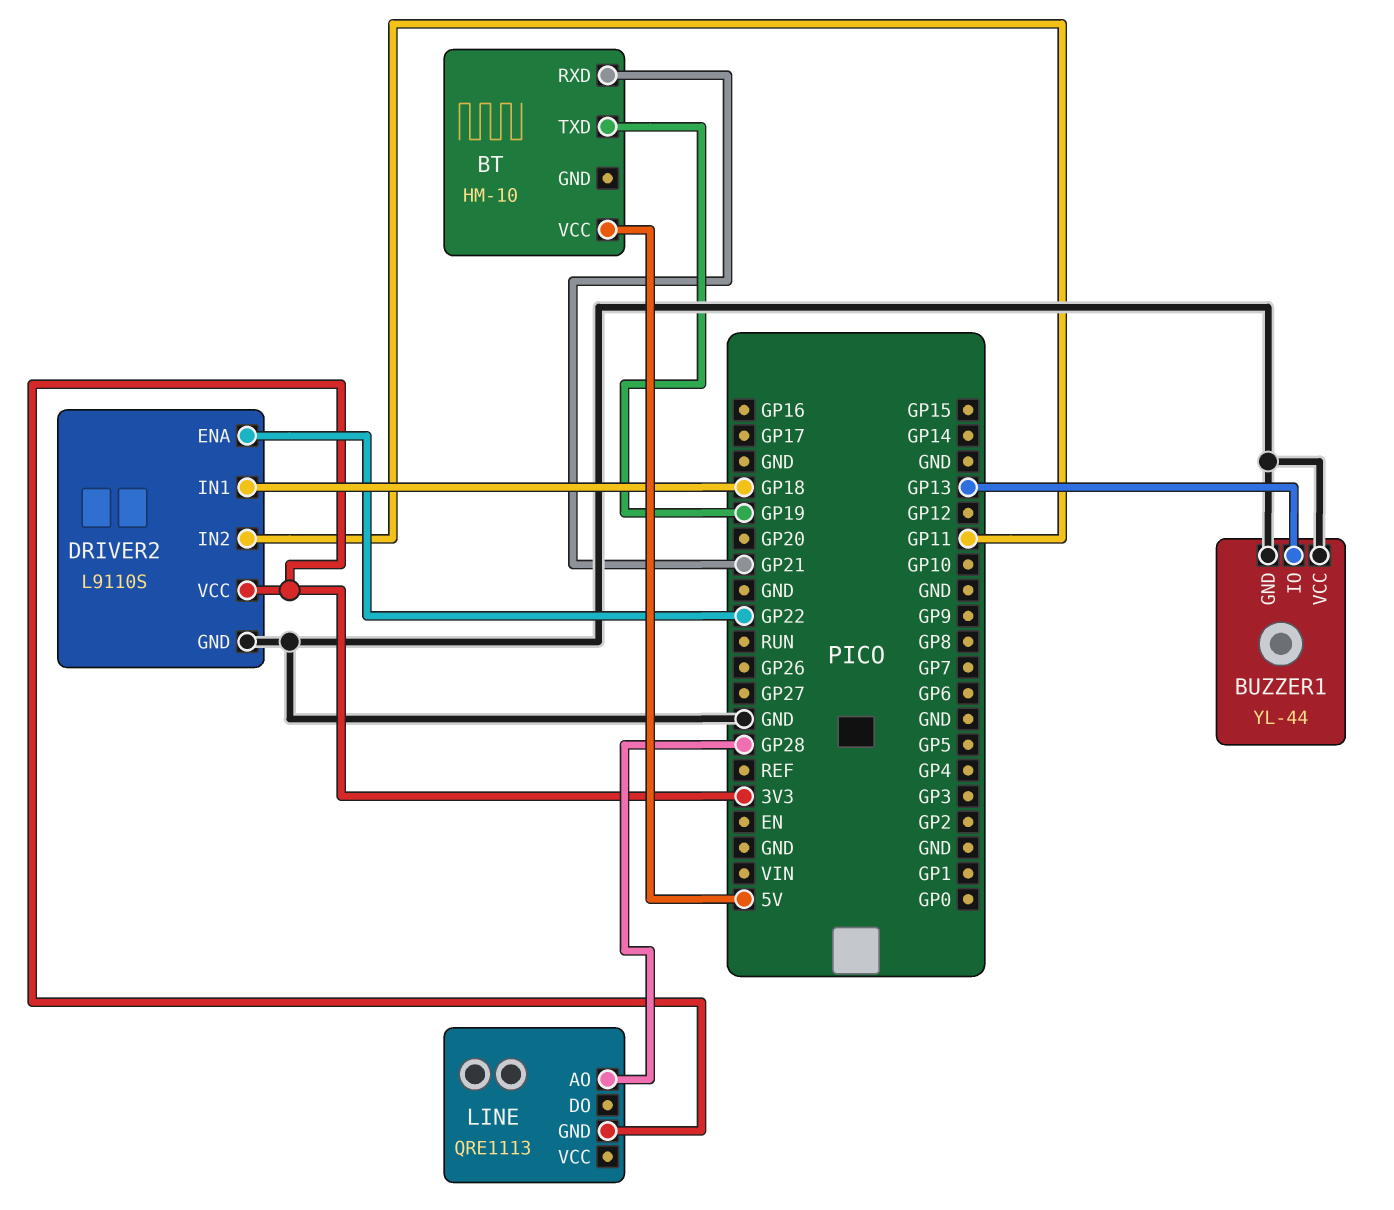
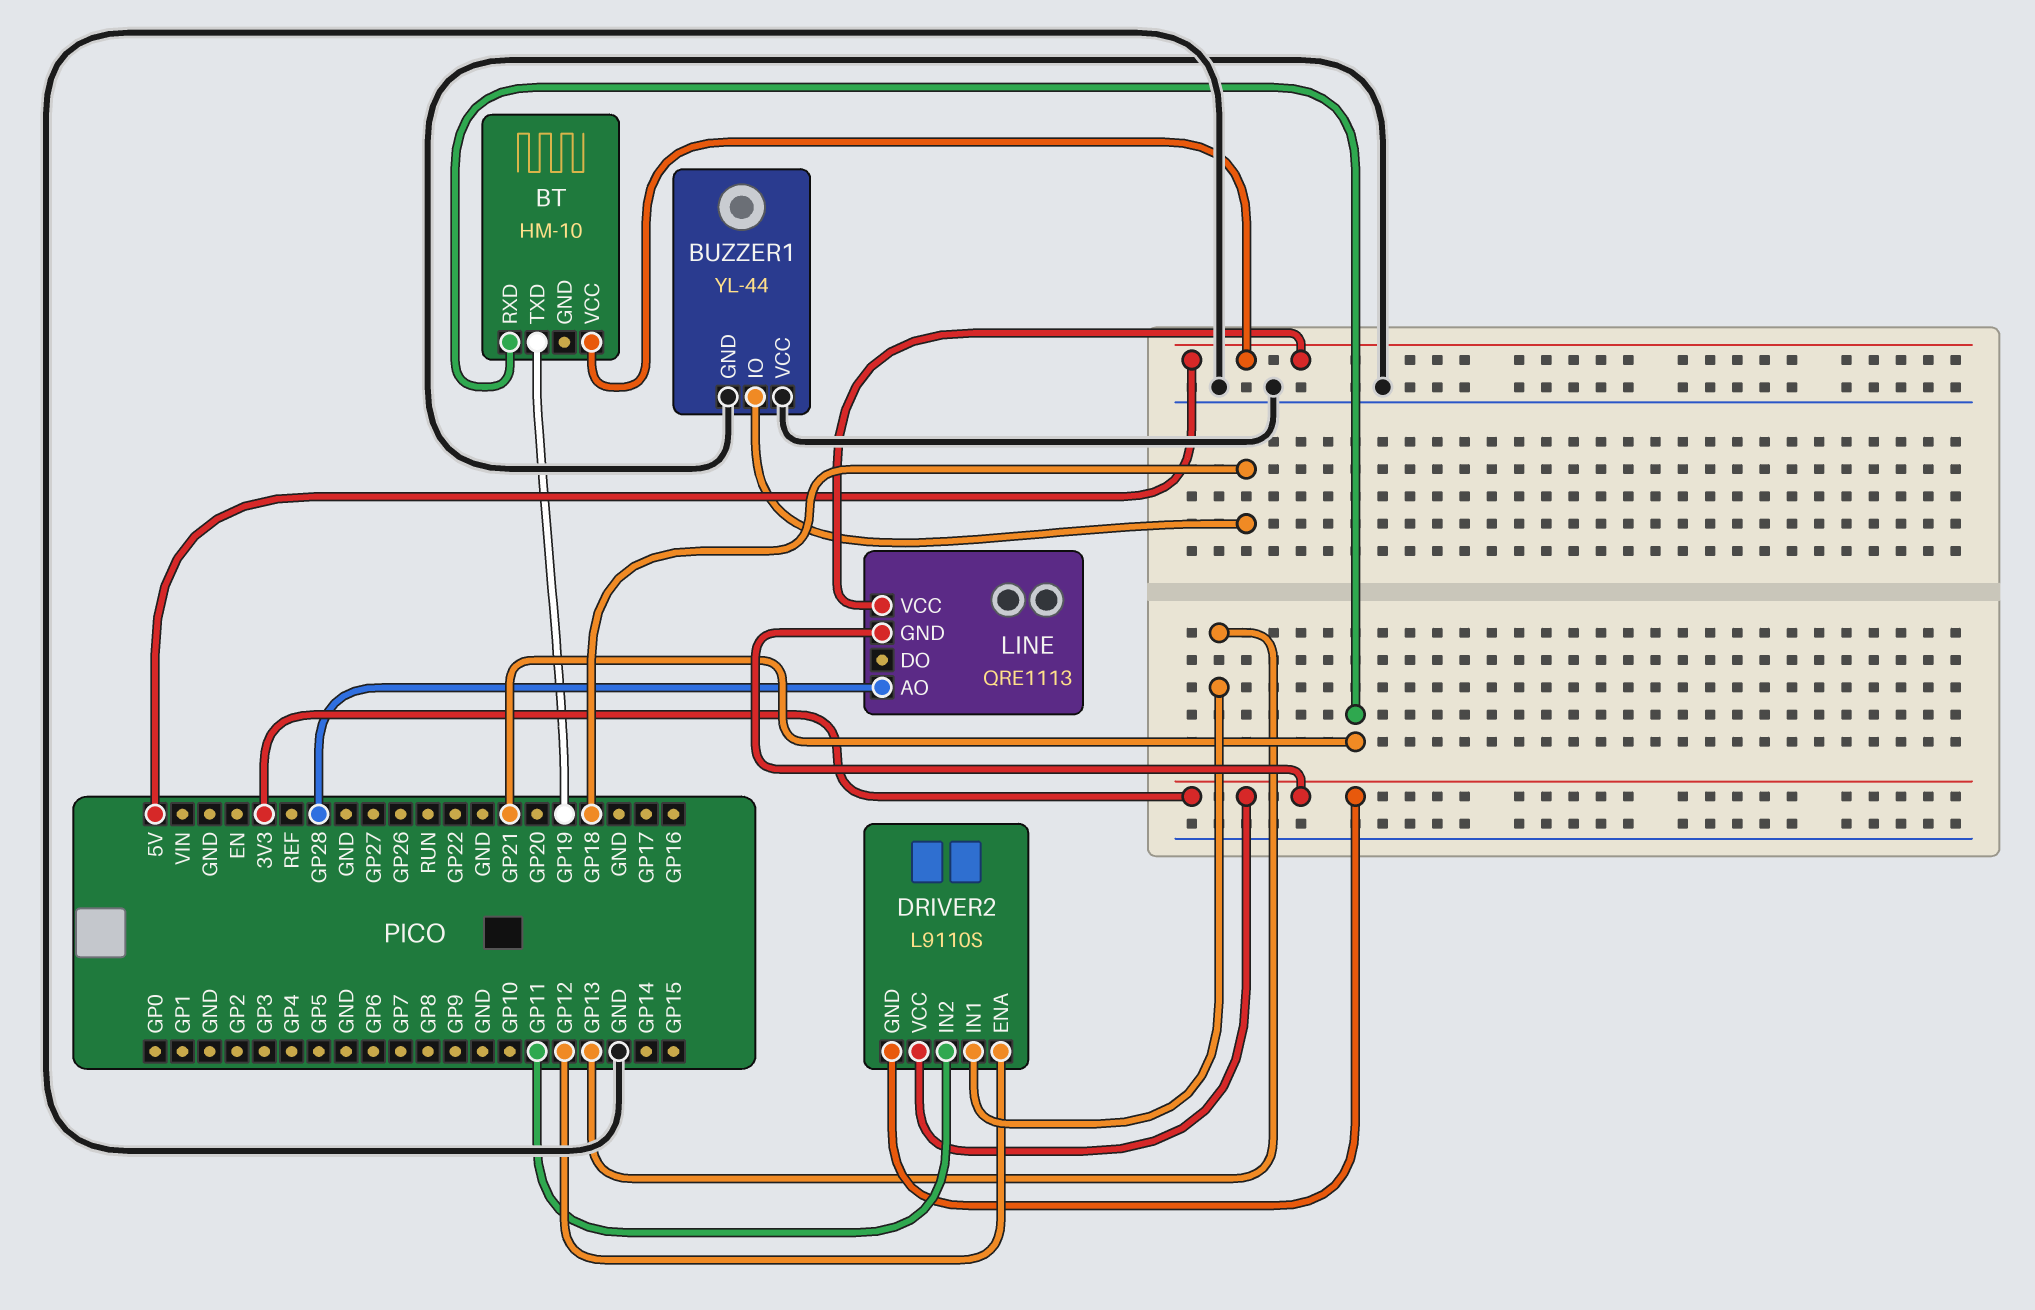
BUZZER1 pin IO: GP13 -> GP18
DRIVER2 pin ENA: GP22 -> GP12
DRIVER2 pin GND: GND -> 3V3
DRIVER2 pin IN1: GP18 -> GP13
LINE pin VCC: none -> 5V

